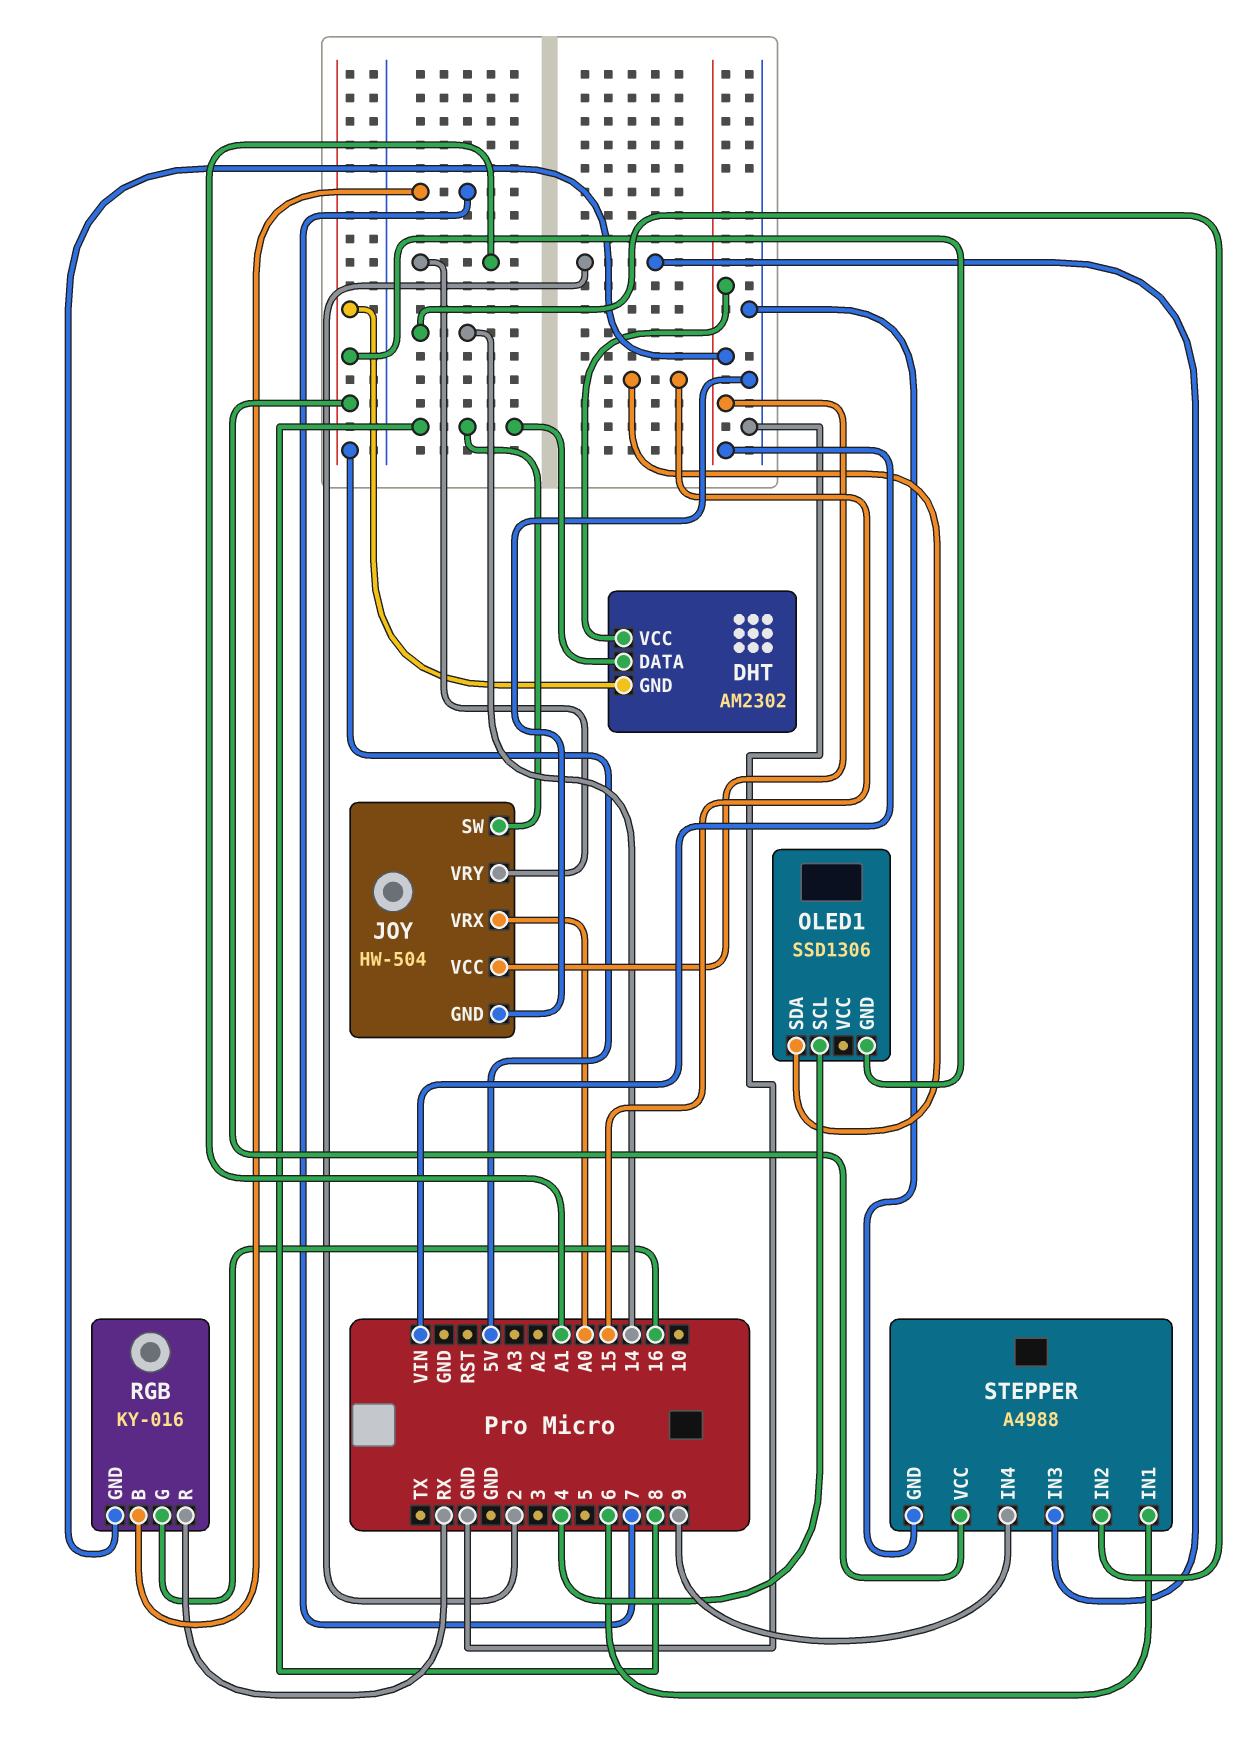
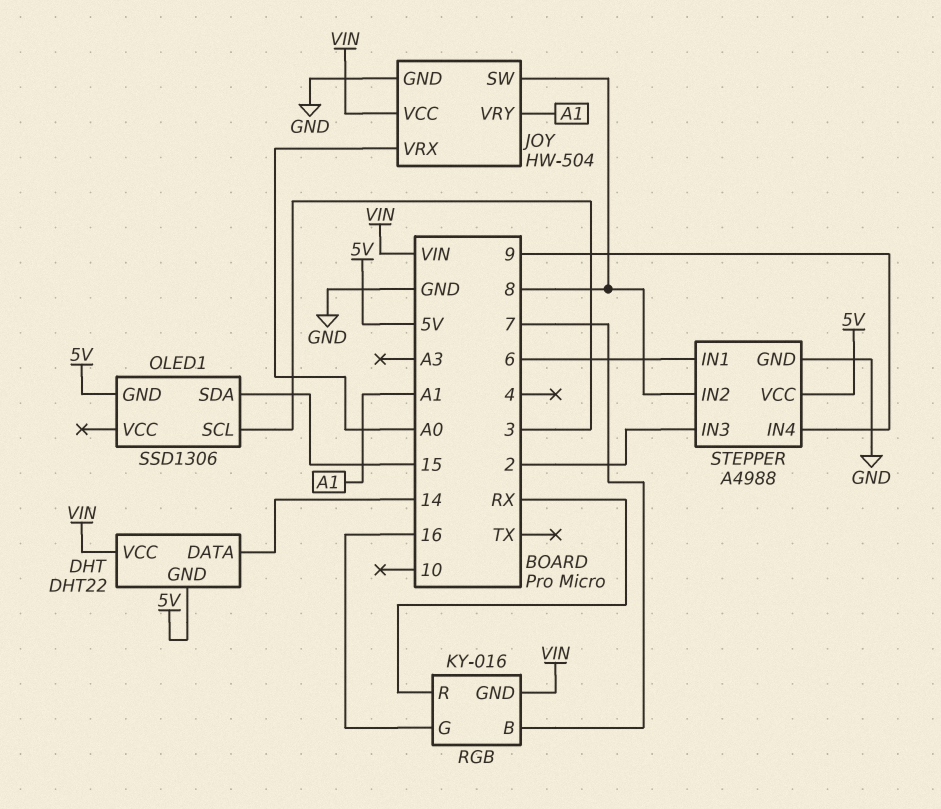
DHT: AM2302 -> DHT22
DHT pin DATA: 8 -> 14
OLED1 pin SCL: 4 -> 3
STEPPER pin IN2: 14 -> 8

